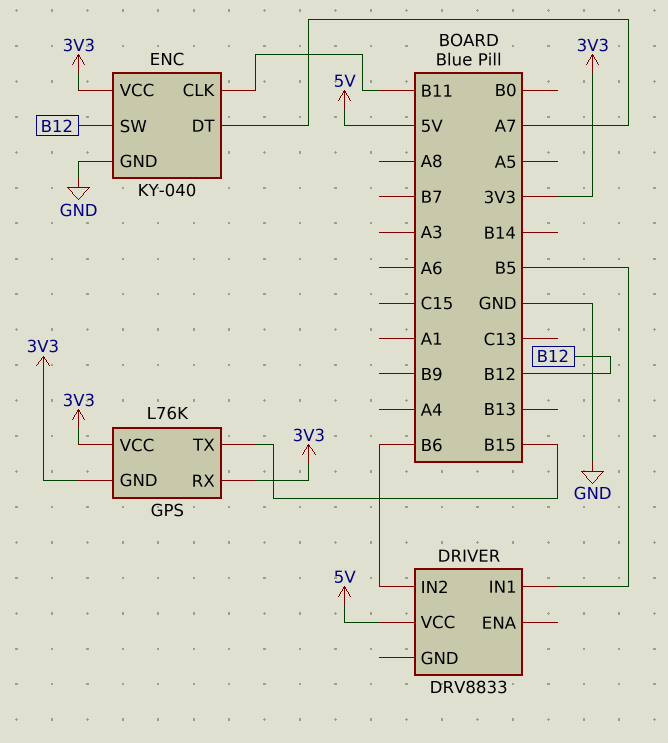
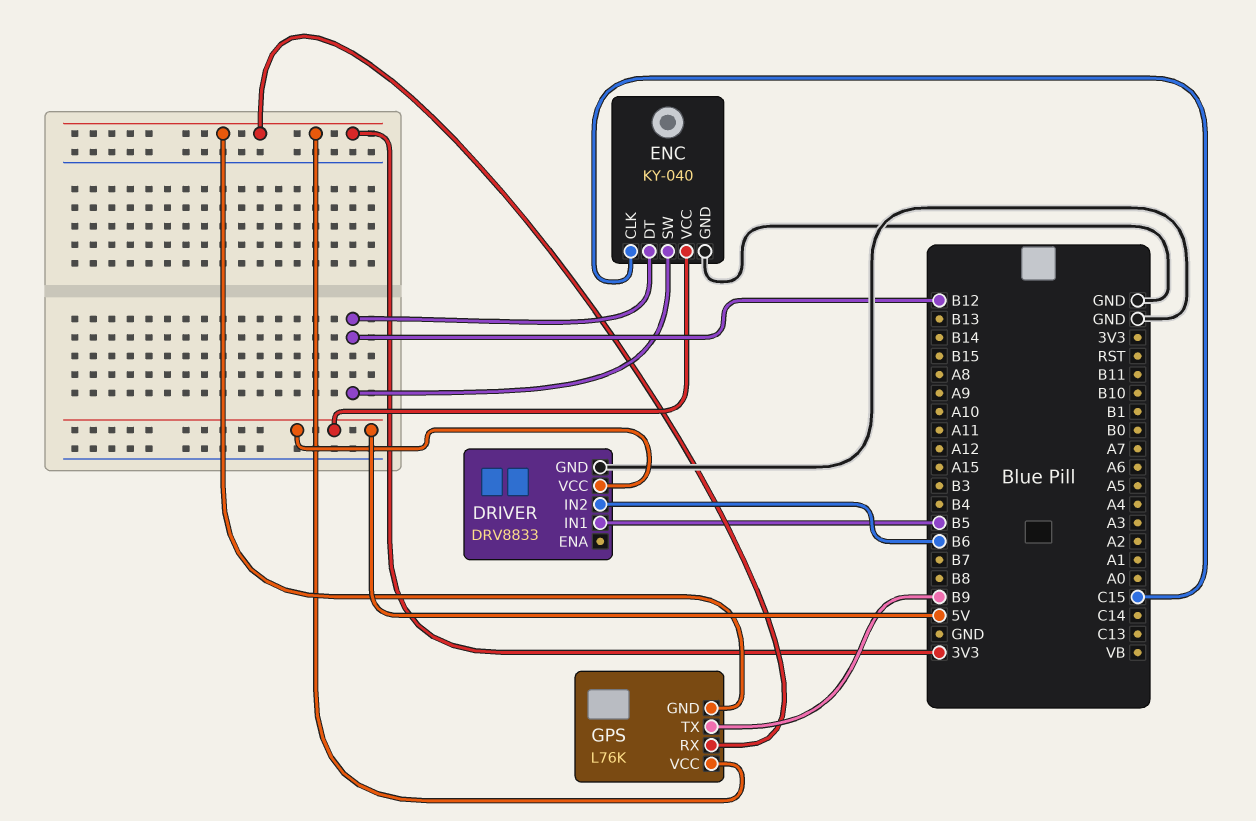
DRIVER pin GND: none -> GND
ENC pin CLK: B11 -> C15
ENC pin DT: A7 -> B12
ENC pin VCC: 3V3 -> 5V
GPS pin TX: B15 -> B9

